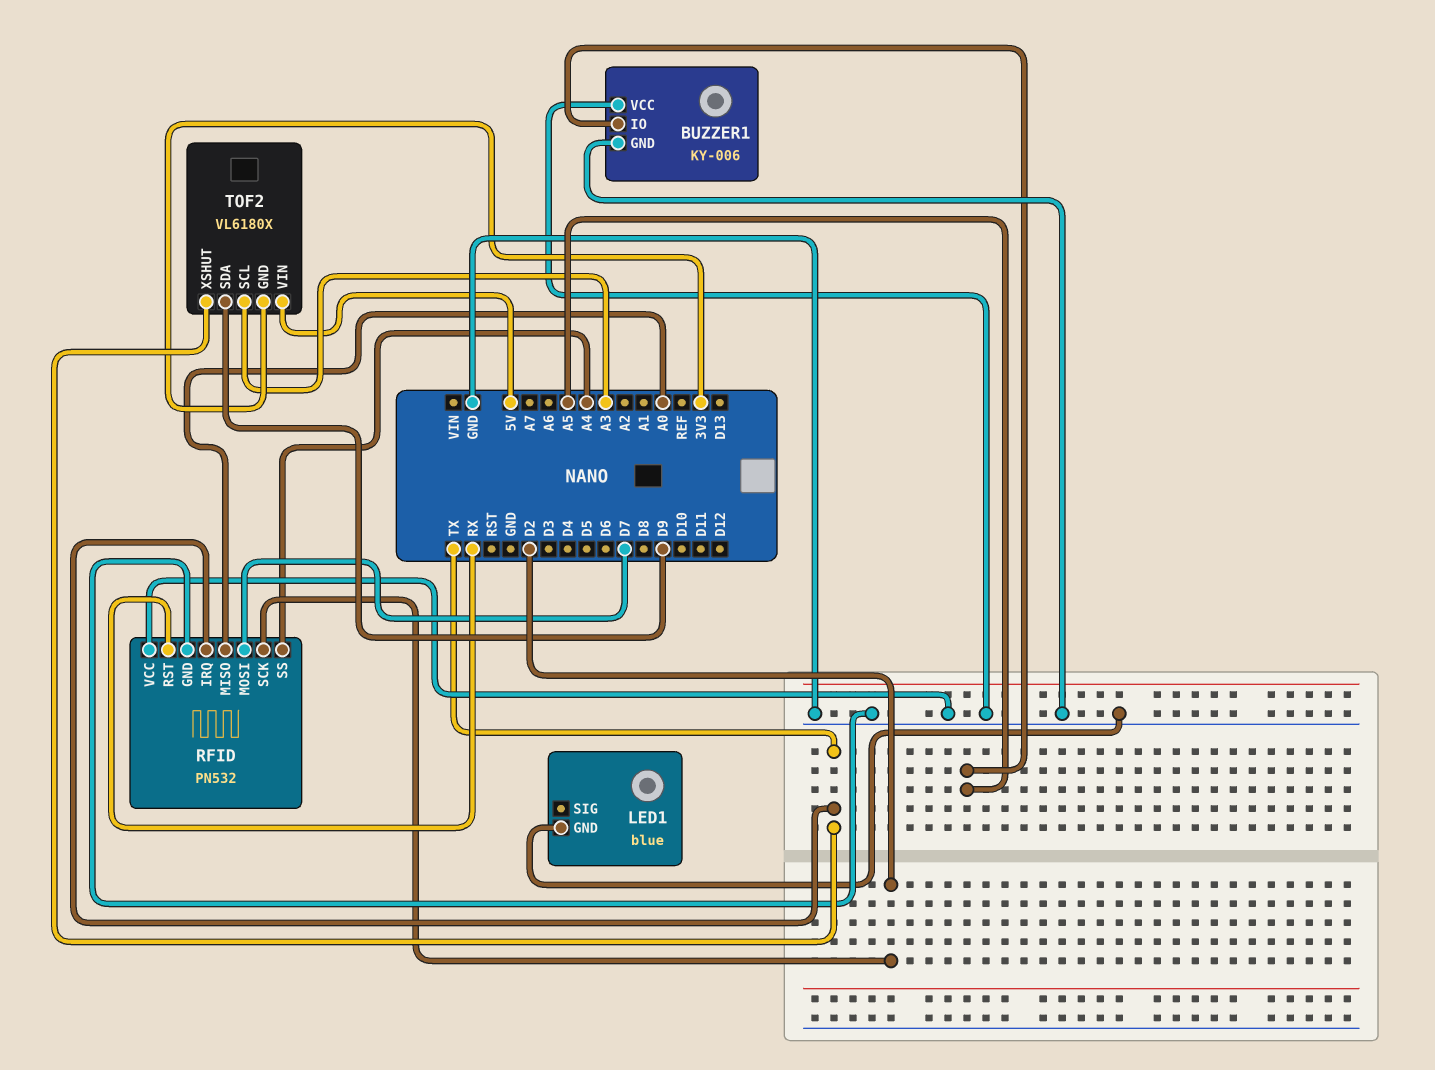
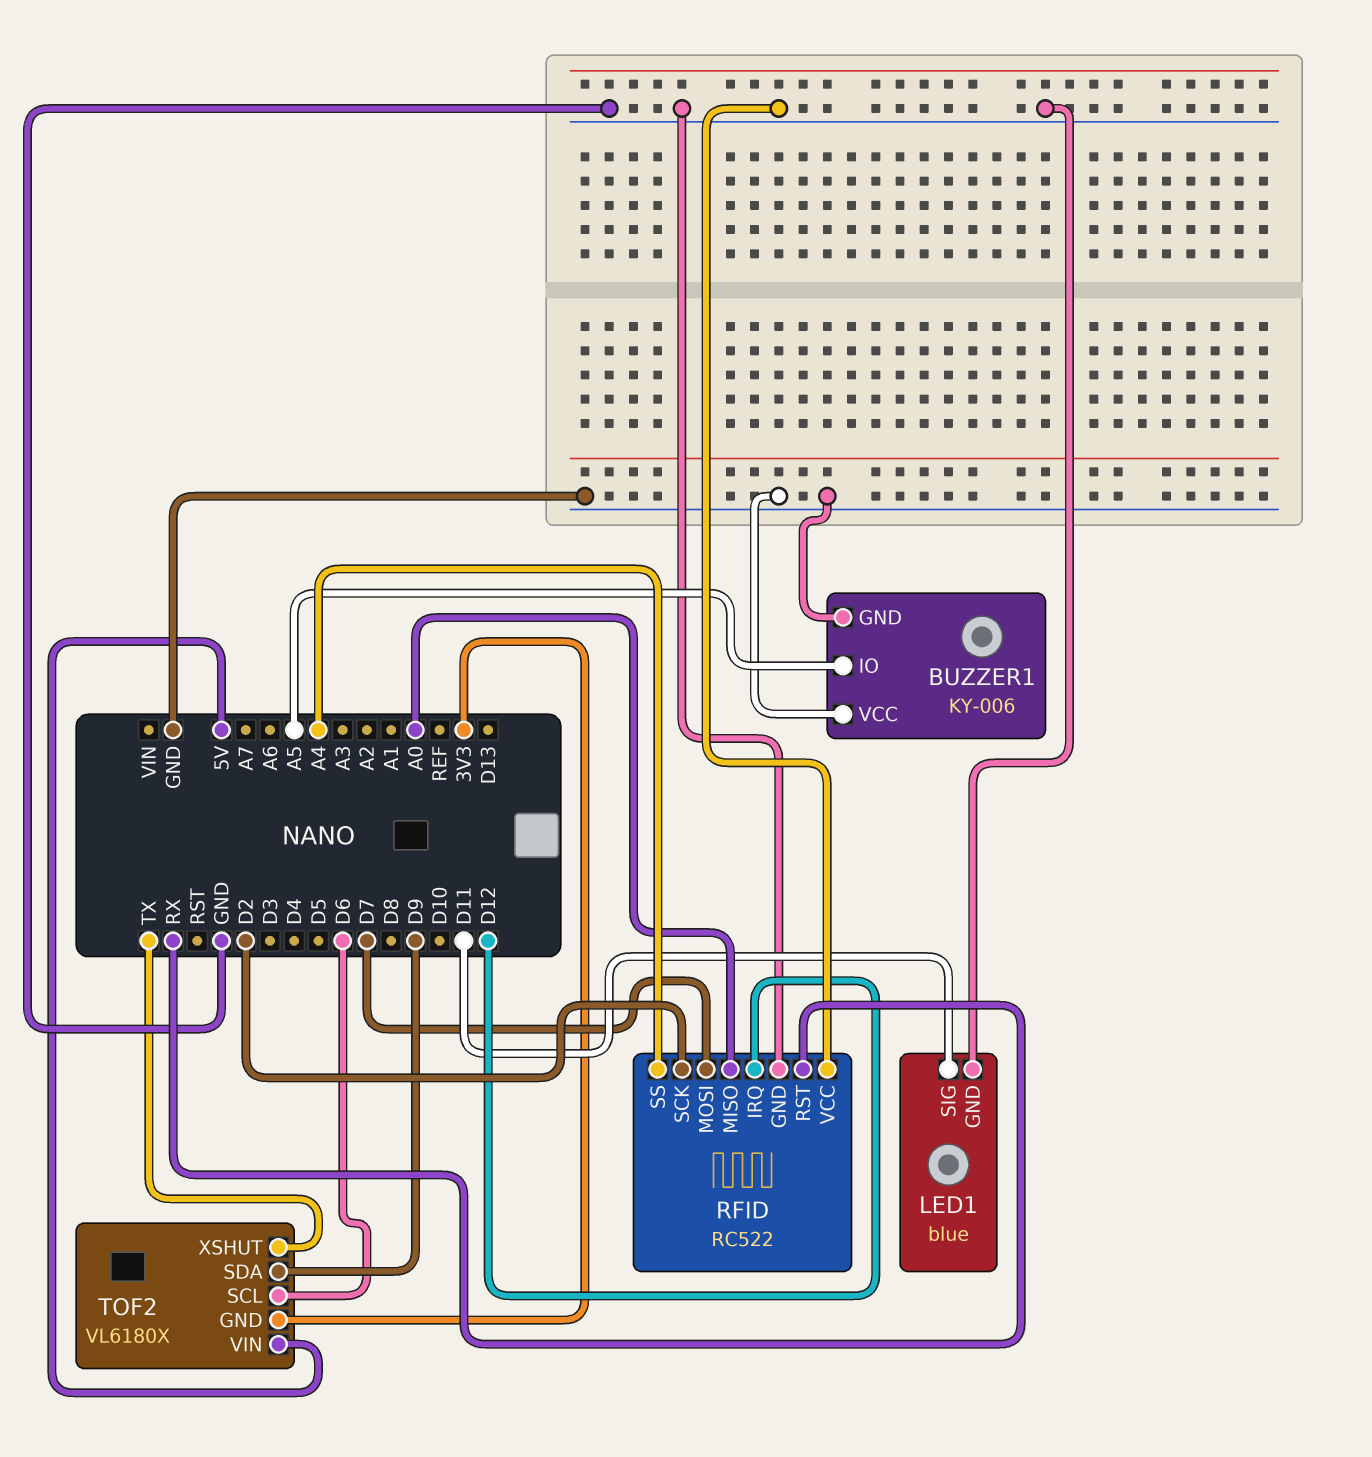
LED1 pin SIG: none -> D11
RFID: PN532 -> RC522
RFID pin IRQ: TX -> D12
TOF2 pin SCL: A3 -> D6

